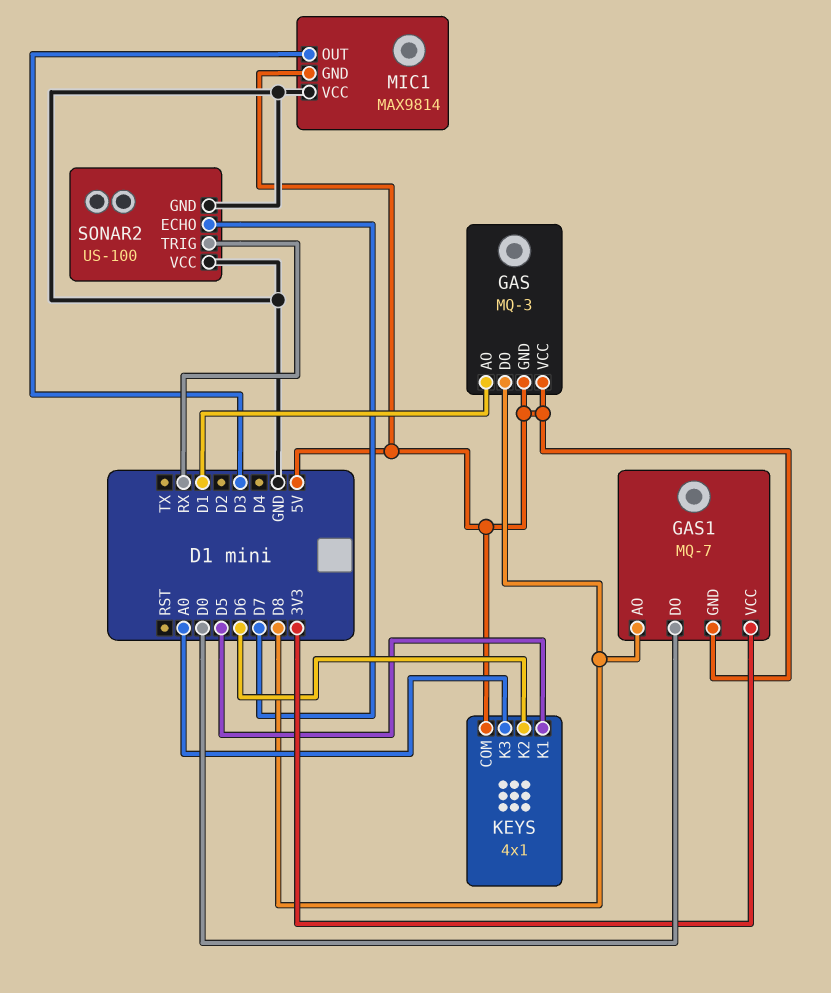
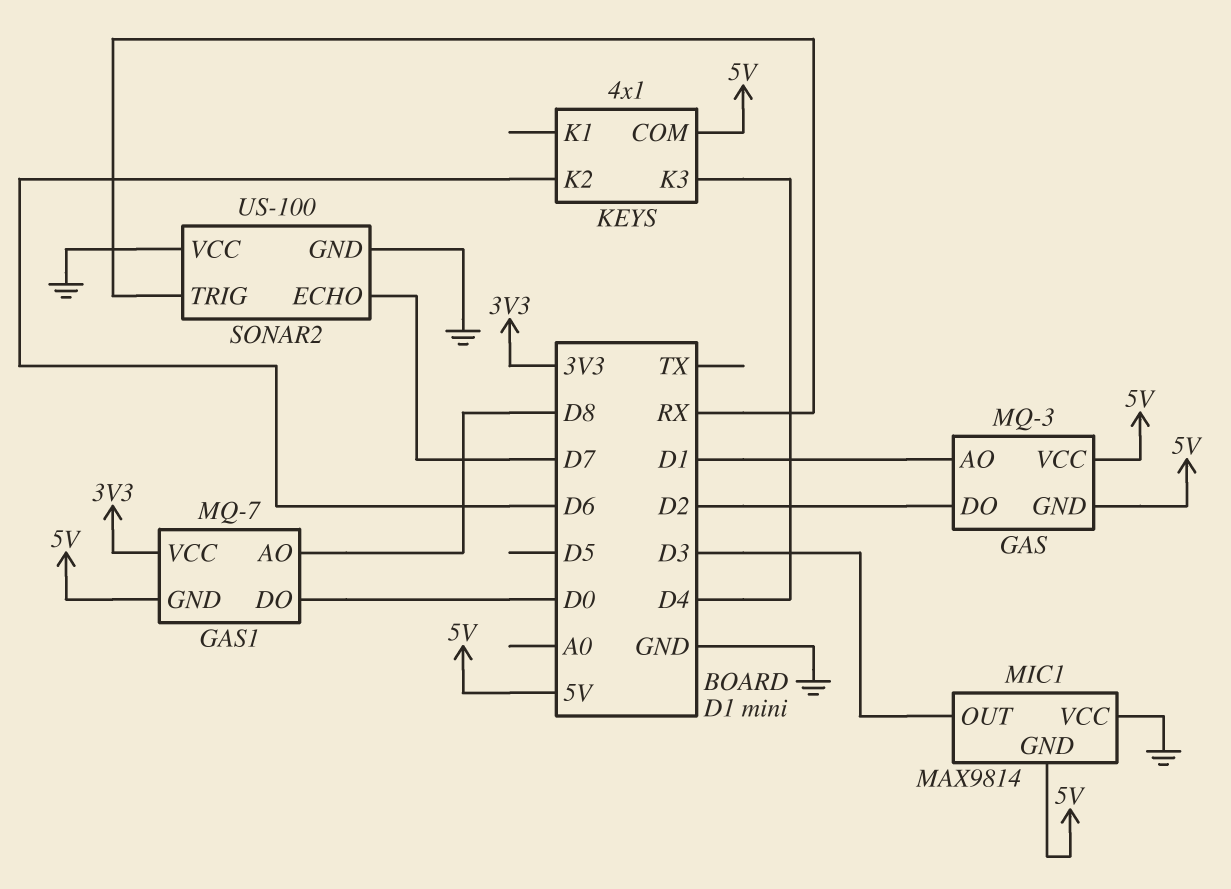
GAS pin DO: D8 -> D2
KEYS pin K1: D5 -> none
KEYS pin K3: A0 -> D4

